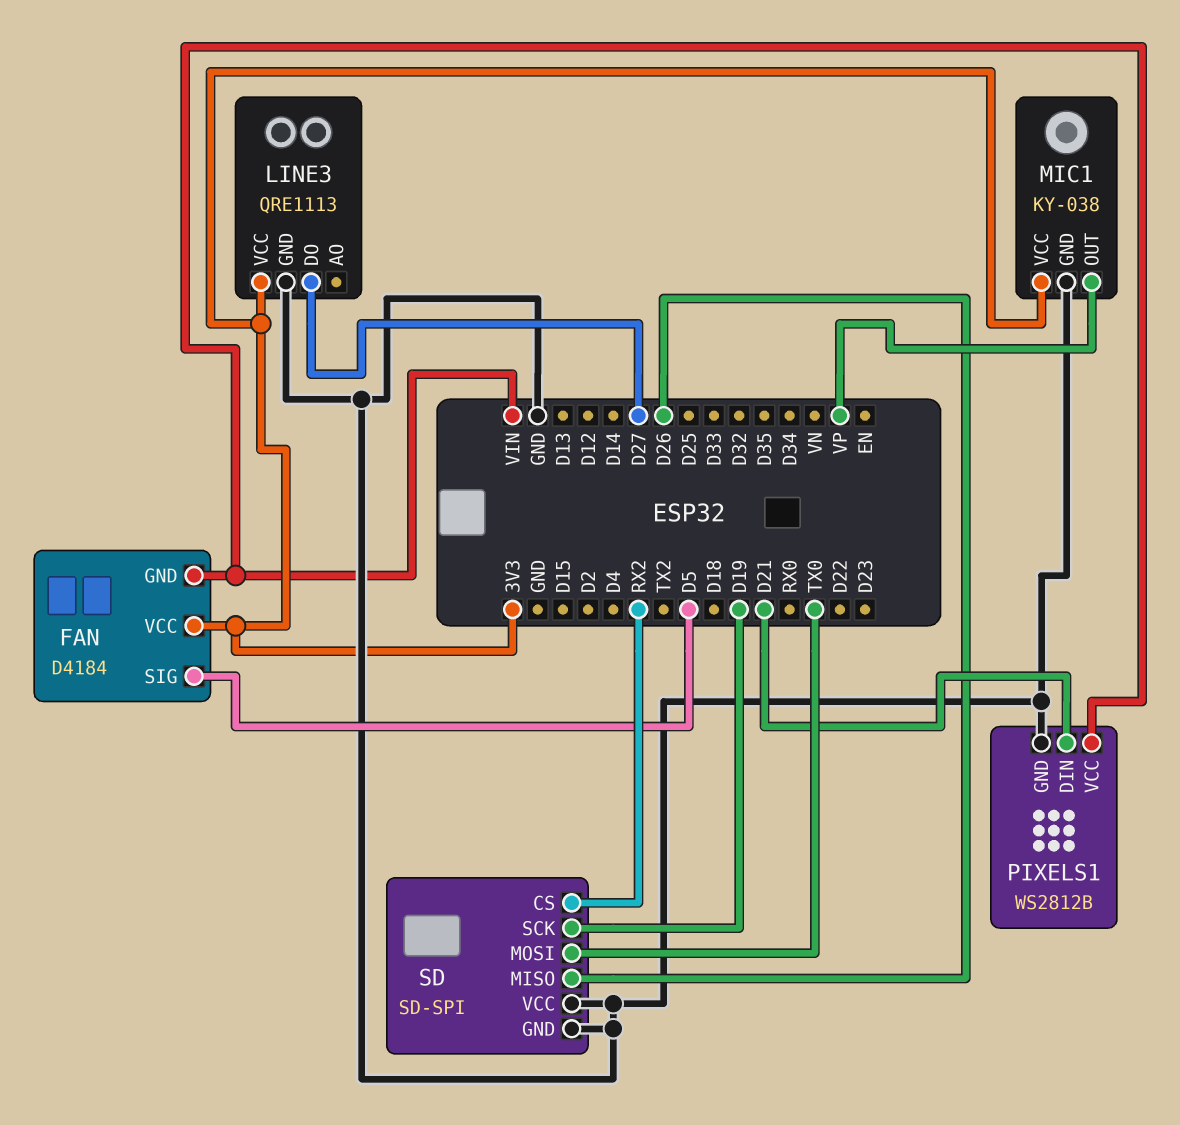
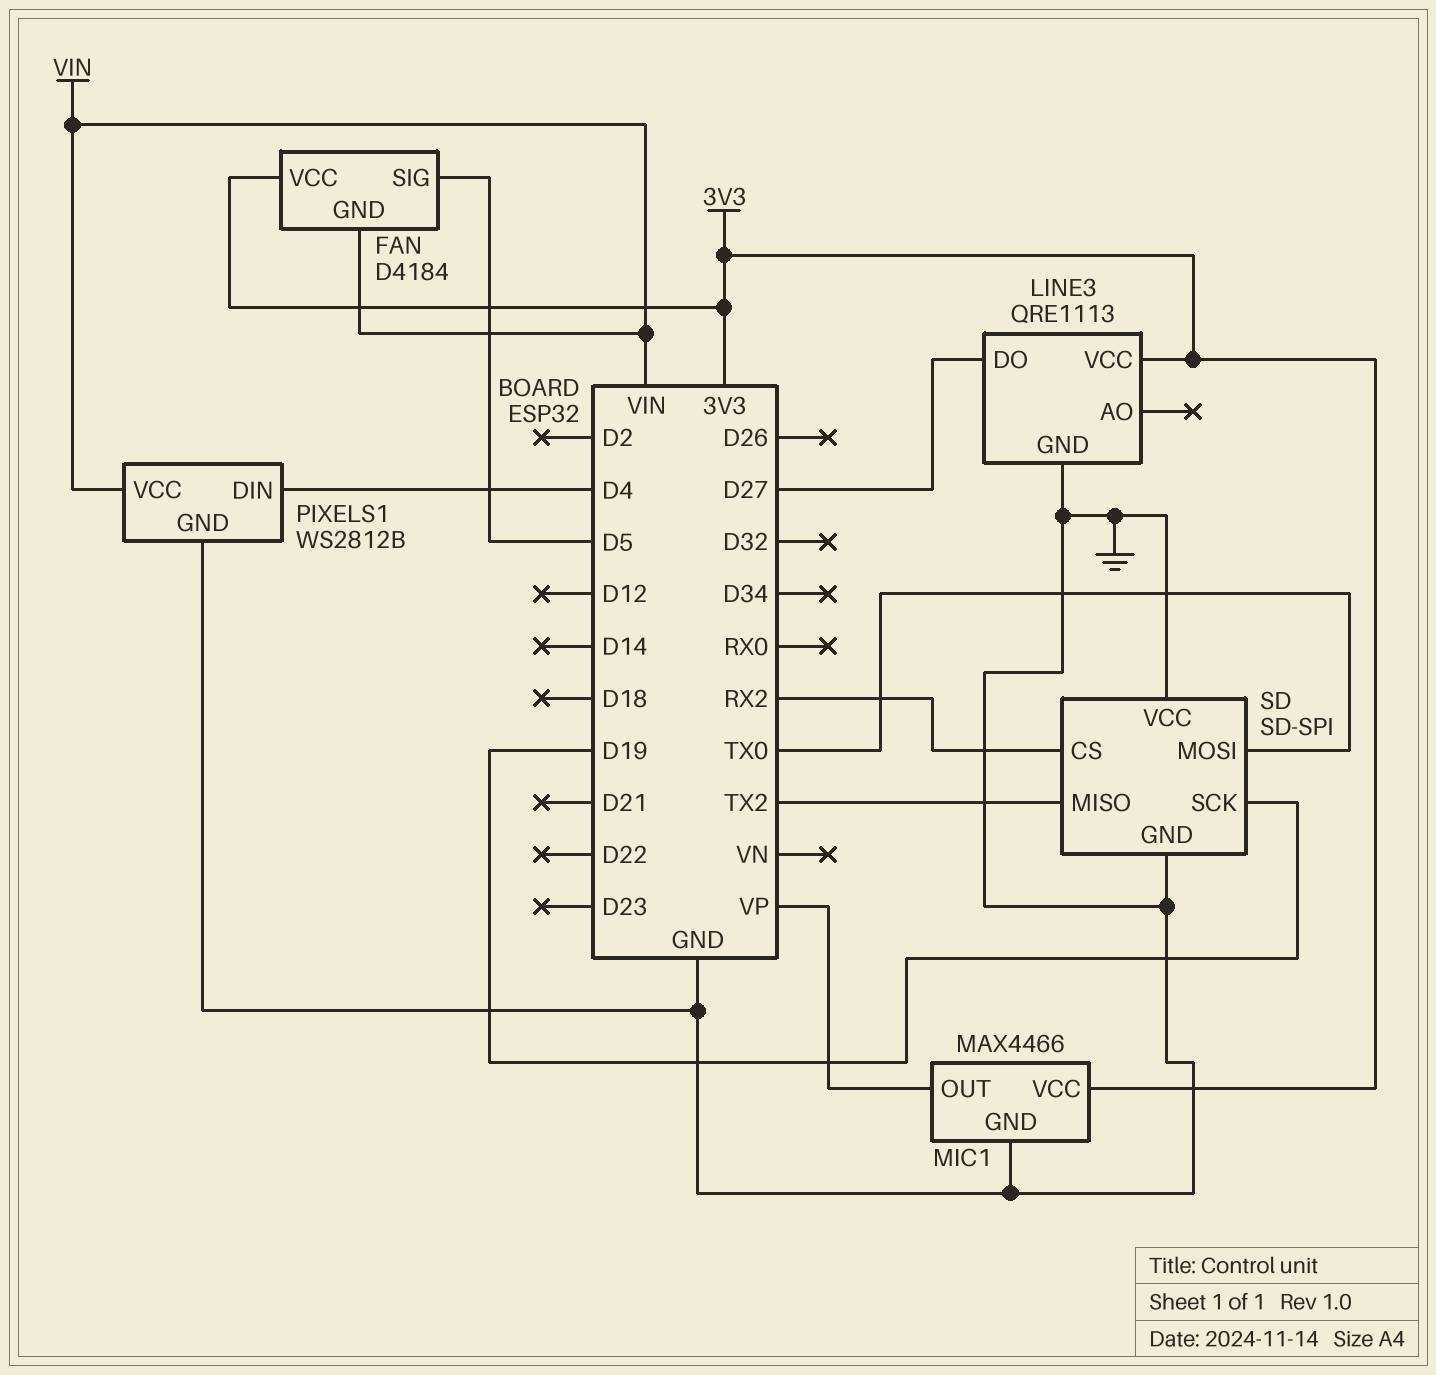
MIC1: KY-038 -> MAX4466
PIXELS1 pin DIN: D21 -> D4
SD pin MISO: D26 -> TX2

